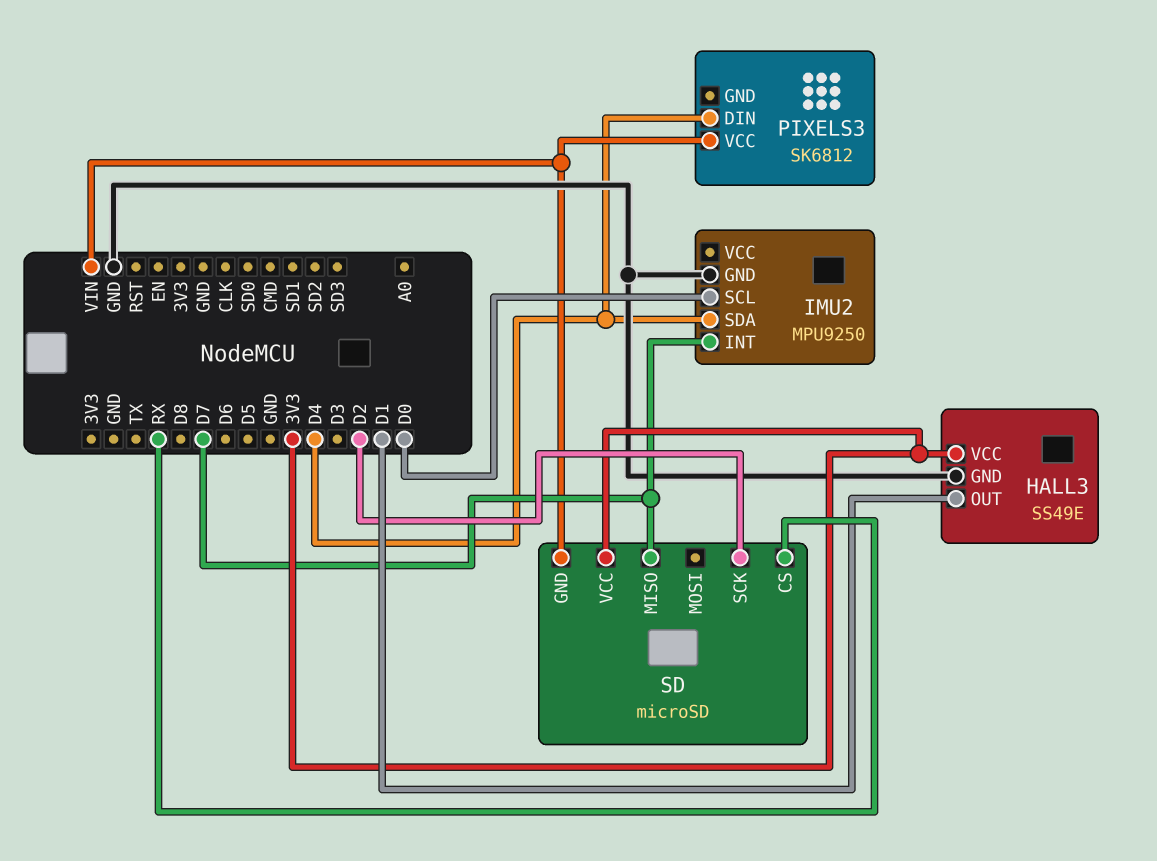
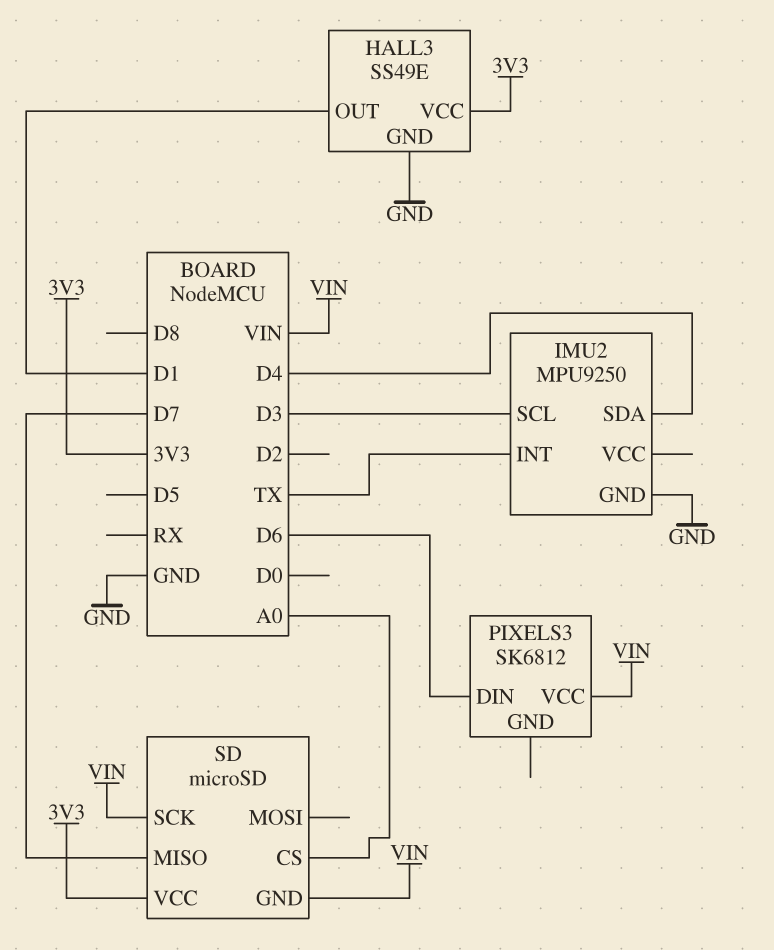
IMU2 pin INT: D7 -> TX
IMU2 pin SCL: D0 -> D3
PIXELS3 pin DIN: D4 -> D6
SD pin CS: RX -> A0
SD pin SCK: D2 -> VIN

